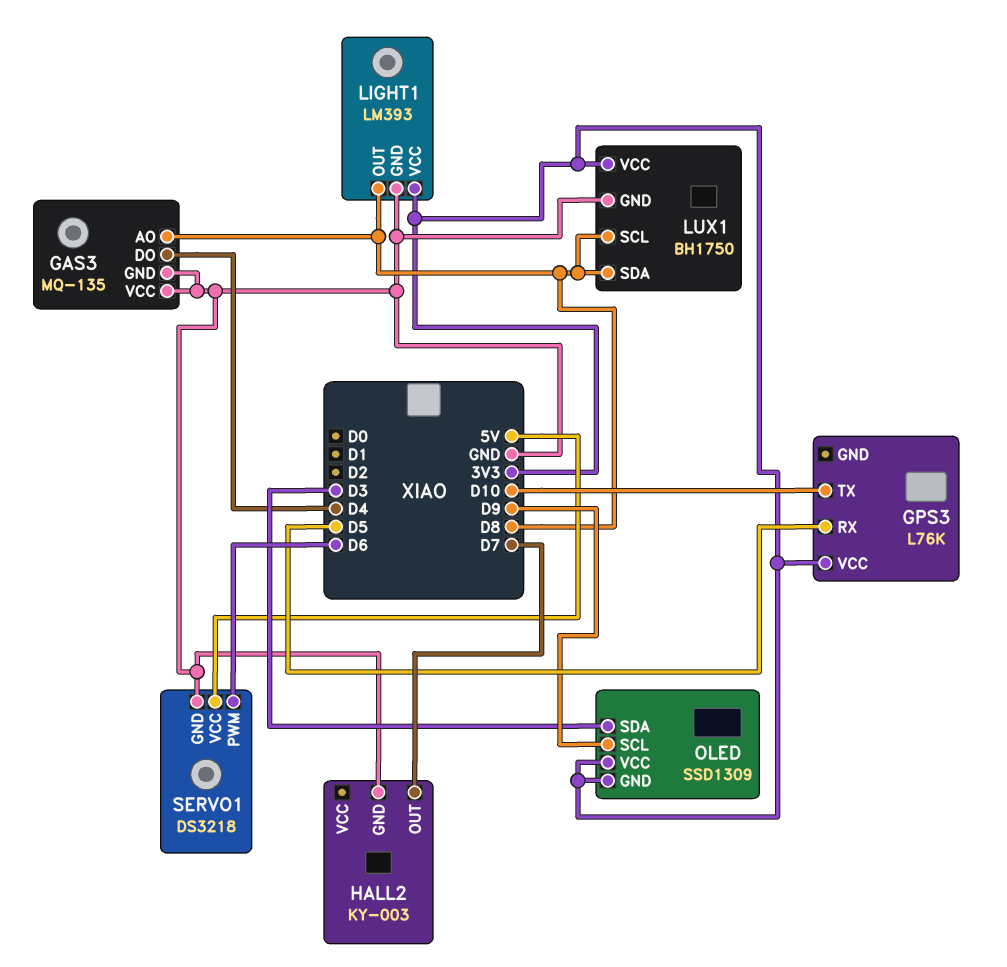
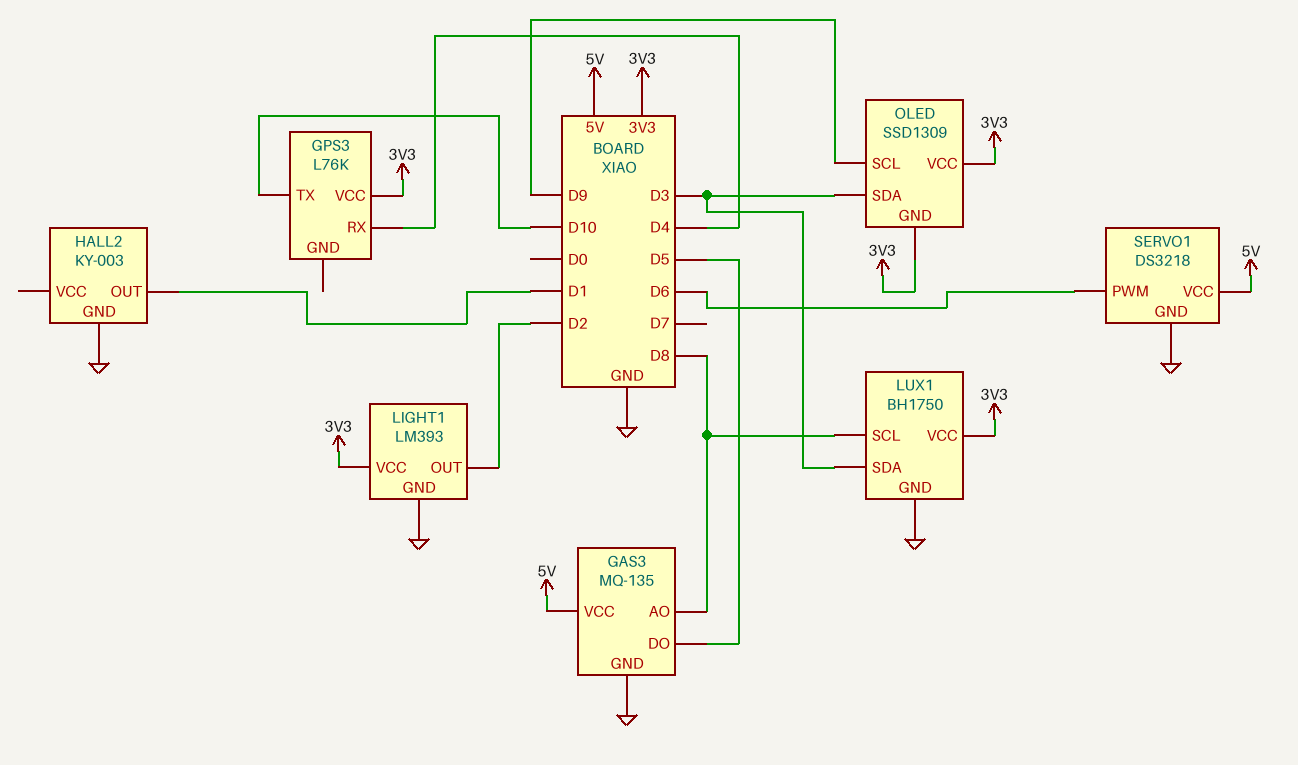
GAS3 pin DO: D4 -> D5
GAS3 pin VCC: GND -> 5V
GPS3 pin RX: D5 -> D4
HALL2 pin OUT: D7 -> D1
LIGHT1 pin OUT: D8 -> D2
LUX1 pin SDA: D8 -> D3

